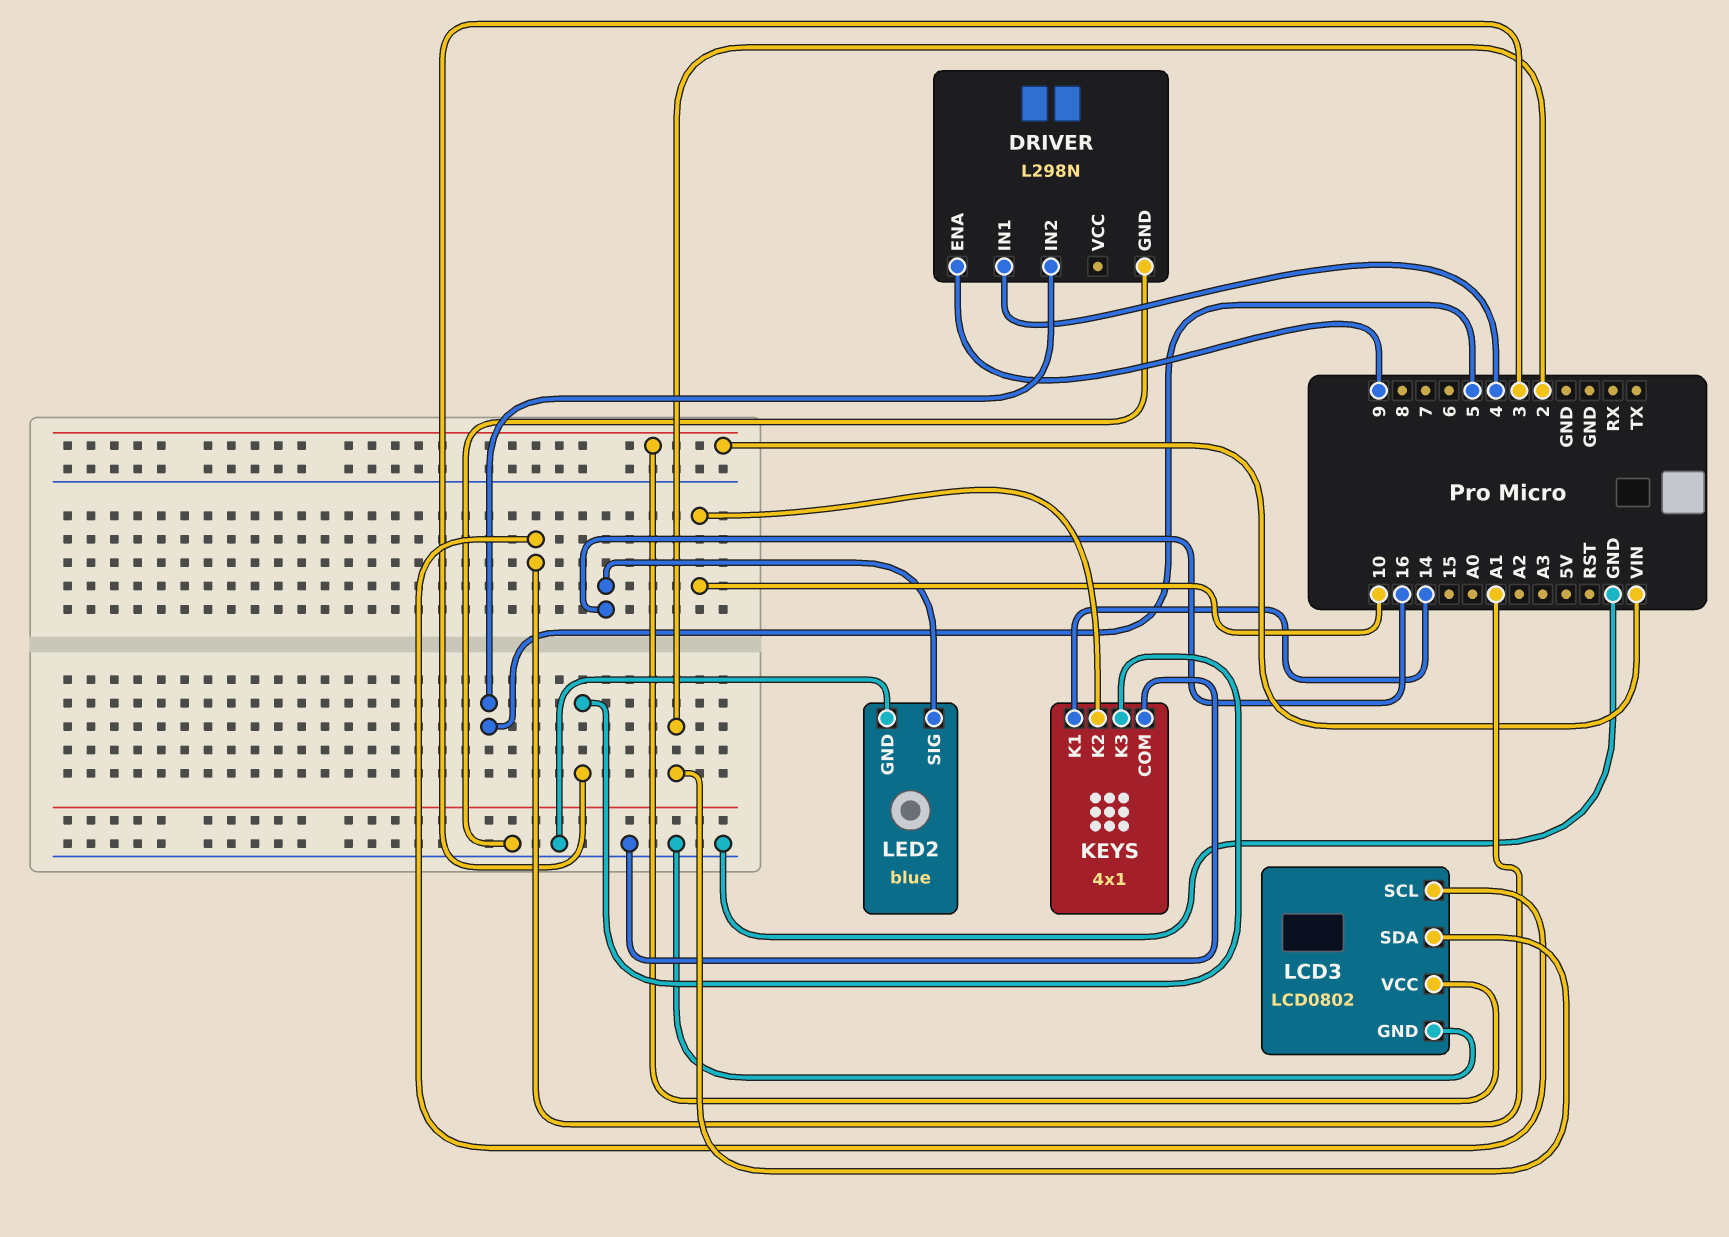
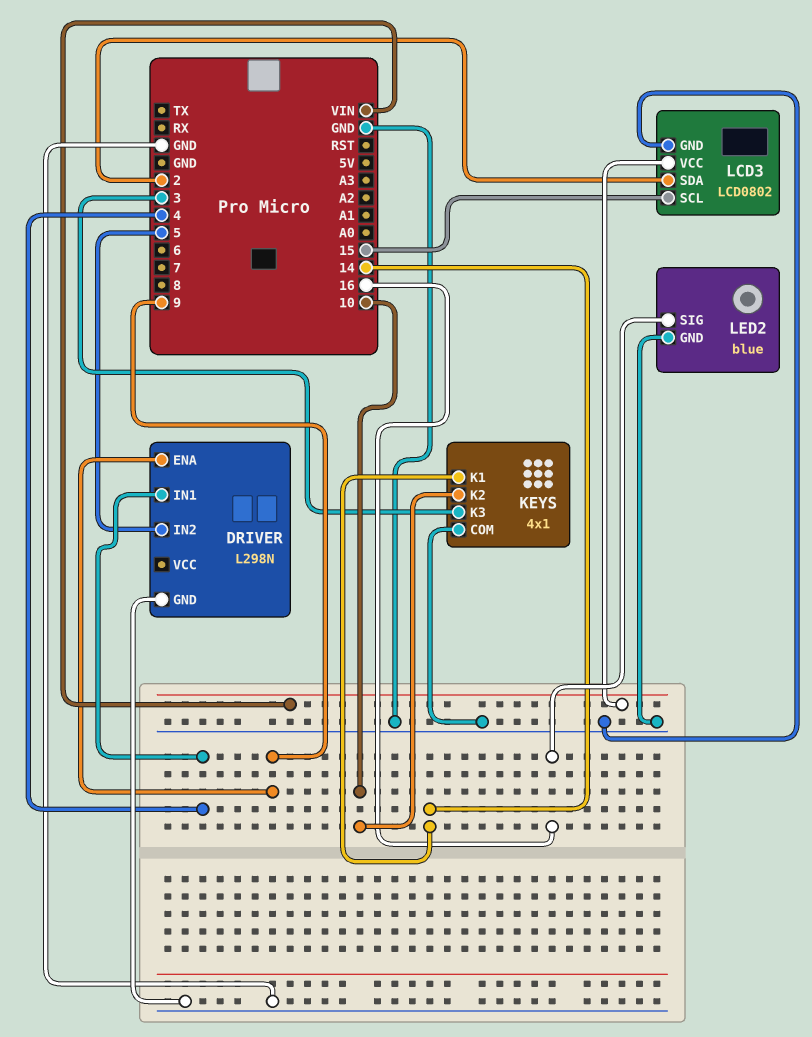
LCD3 pin SCL: A1 -> 15

